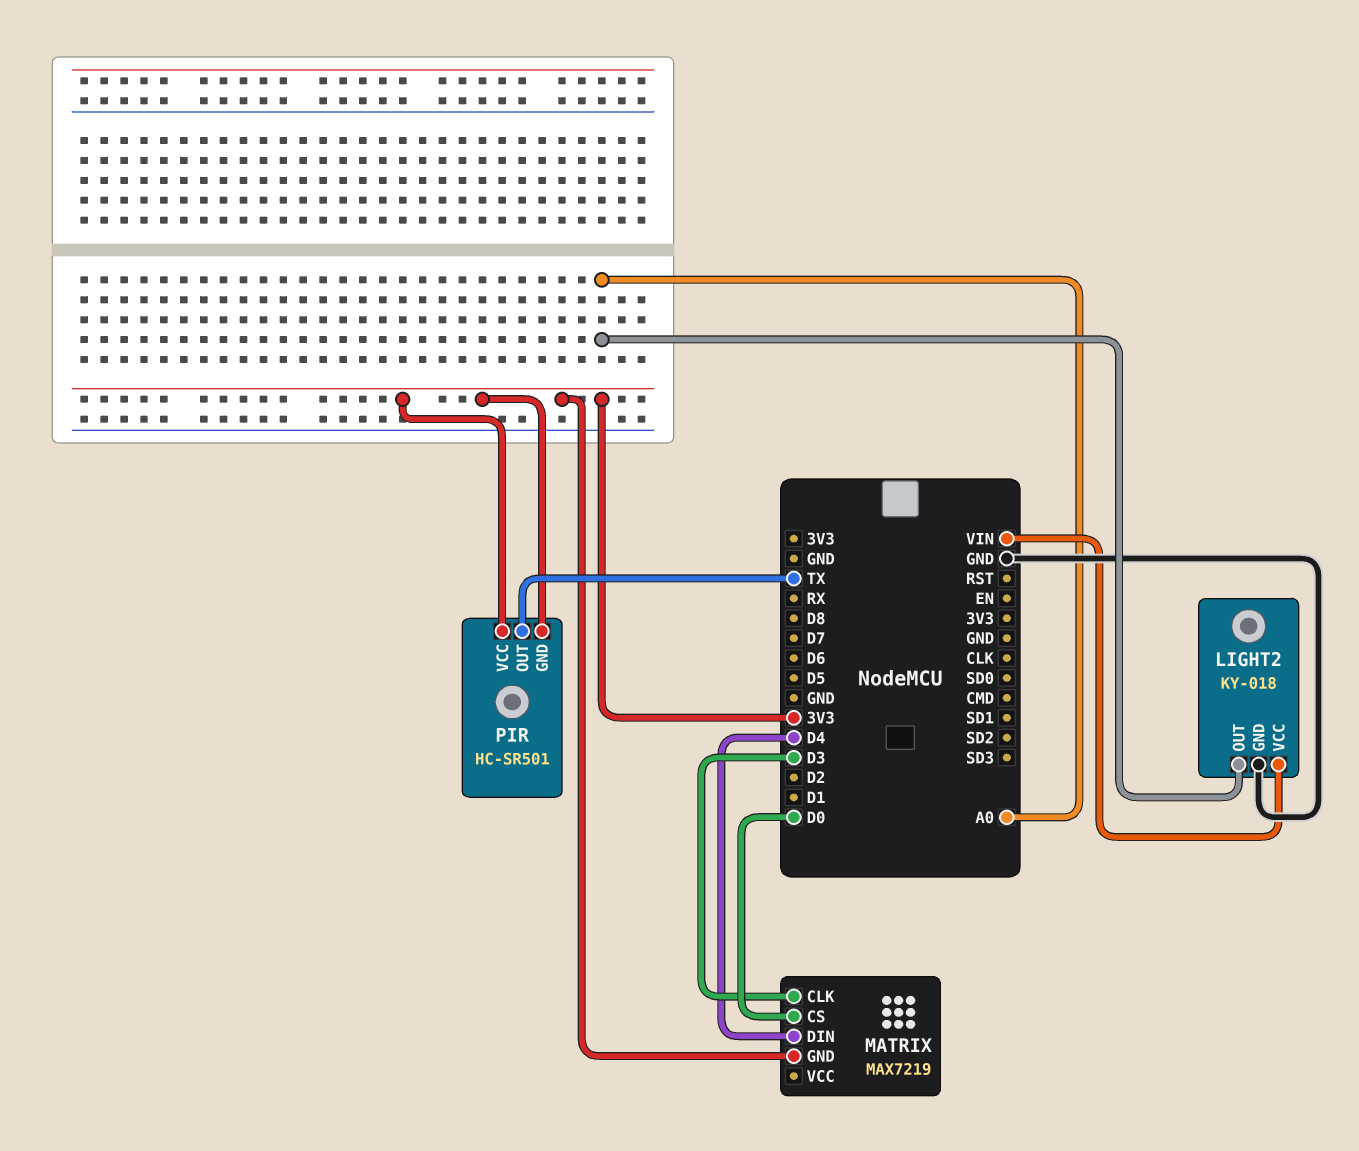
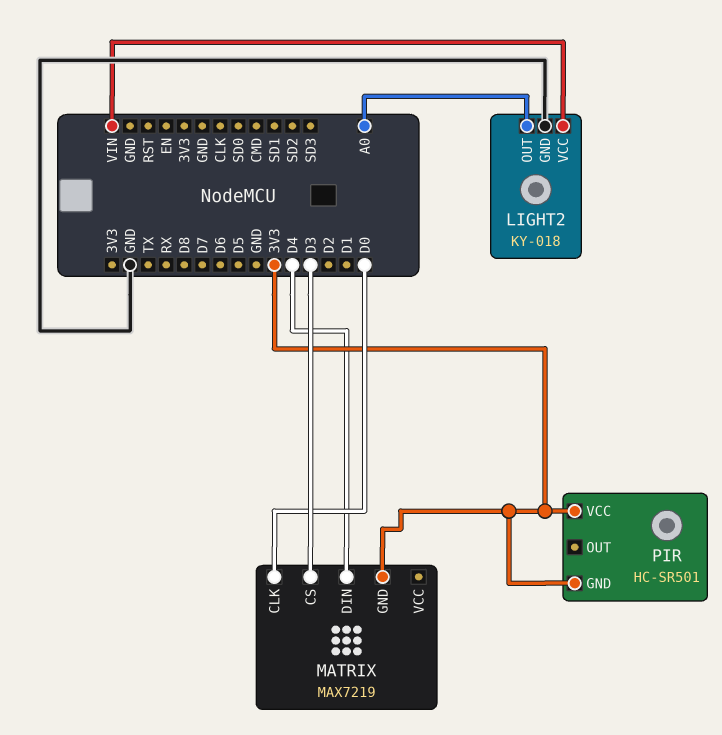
MATRIX pin CLK: D3 -> D0
MATRIX pin CS: D0 -> D3
PIR pin OUT: TX -> none

